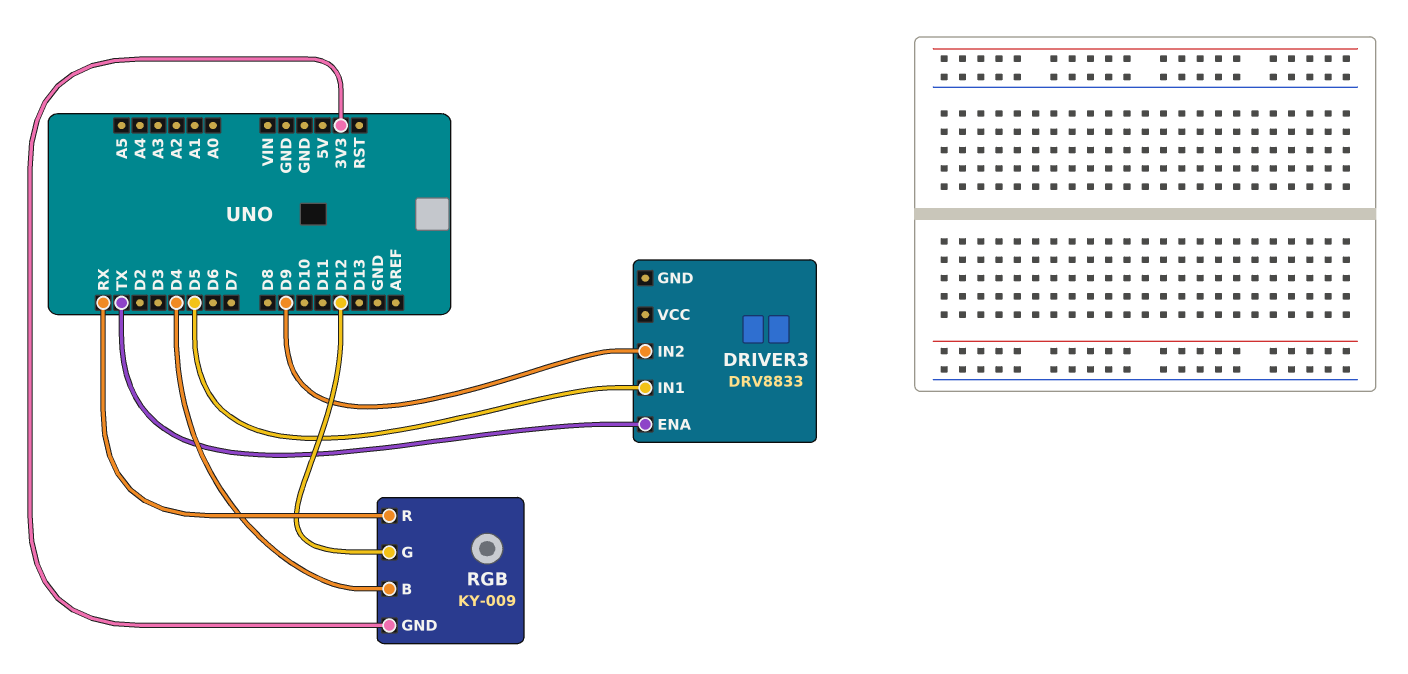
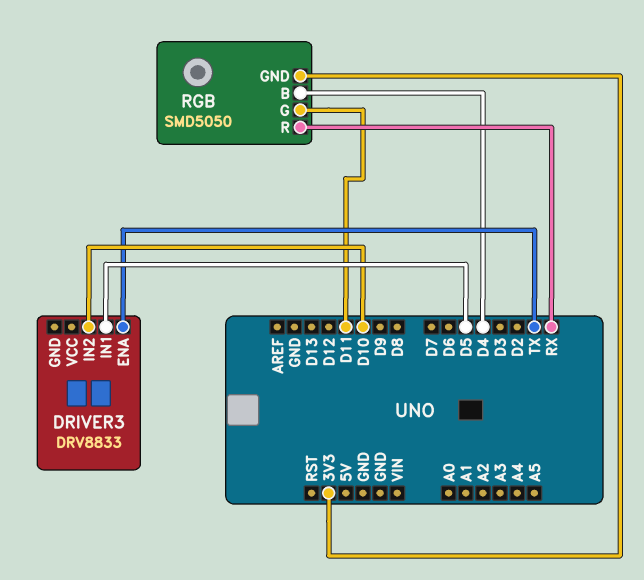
DRIVER3 pin IN2: D9 -> D10
RGB: KY-009 -> SMD5050
RGB pin G: D12 -> D11

